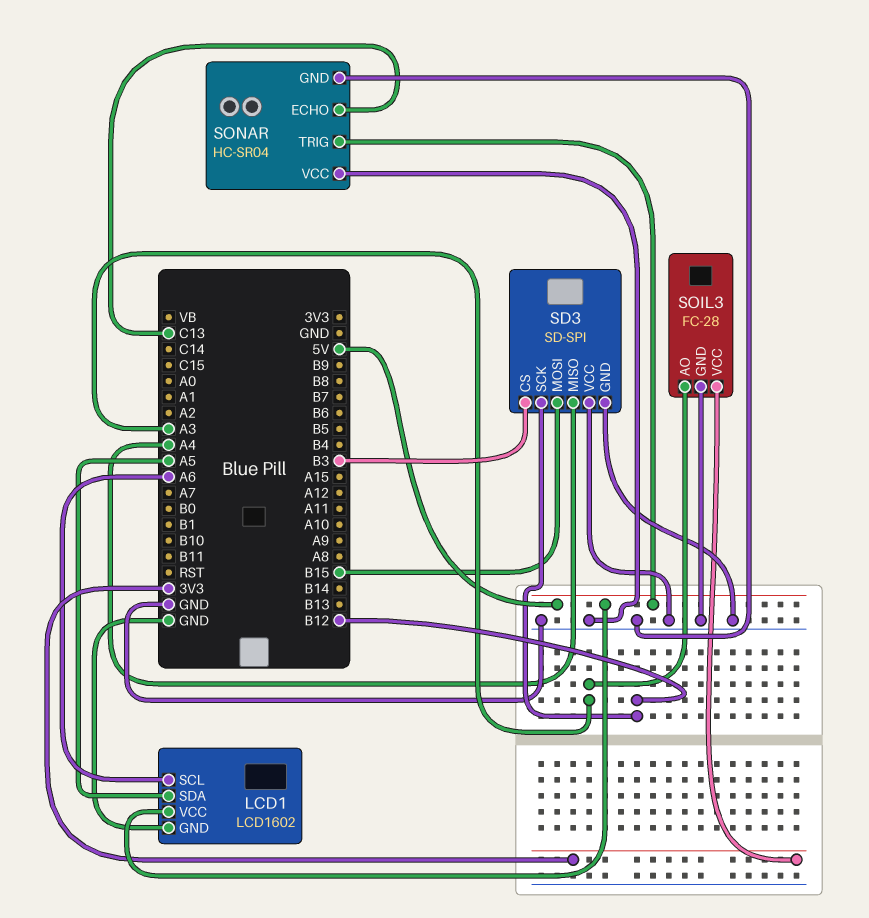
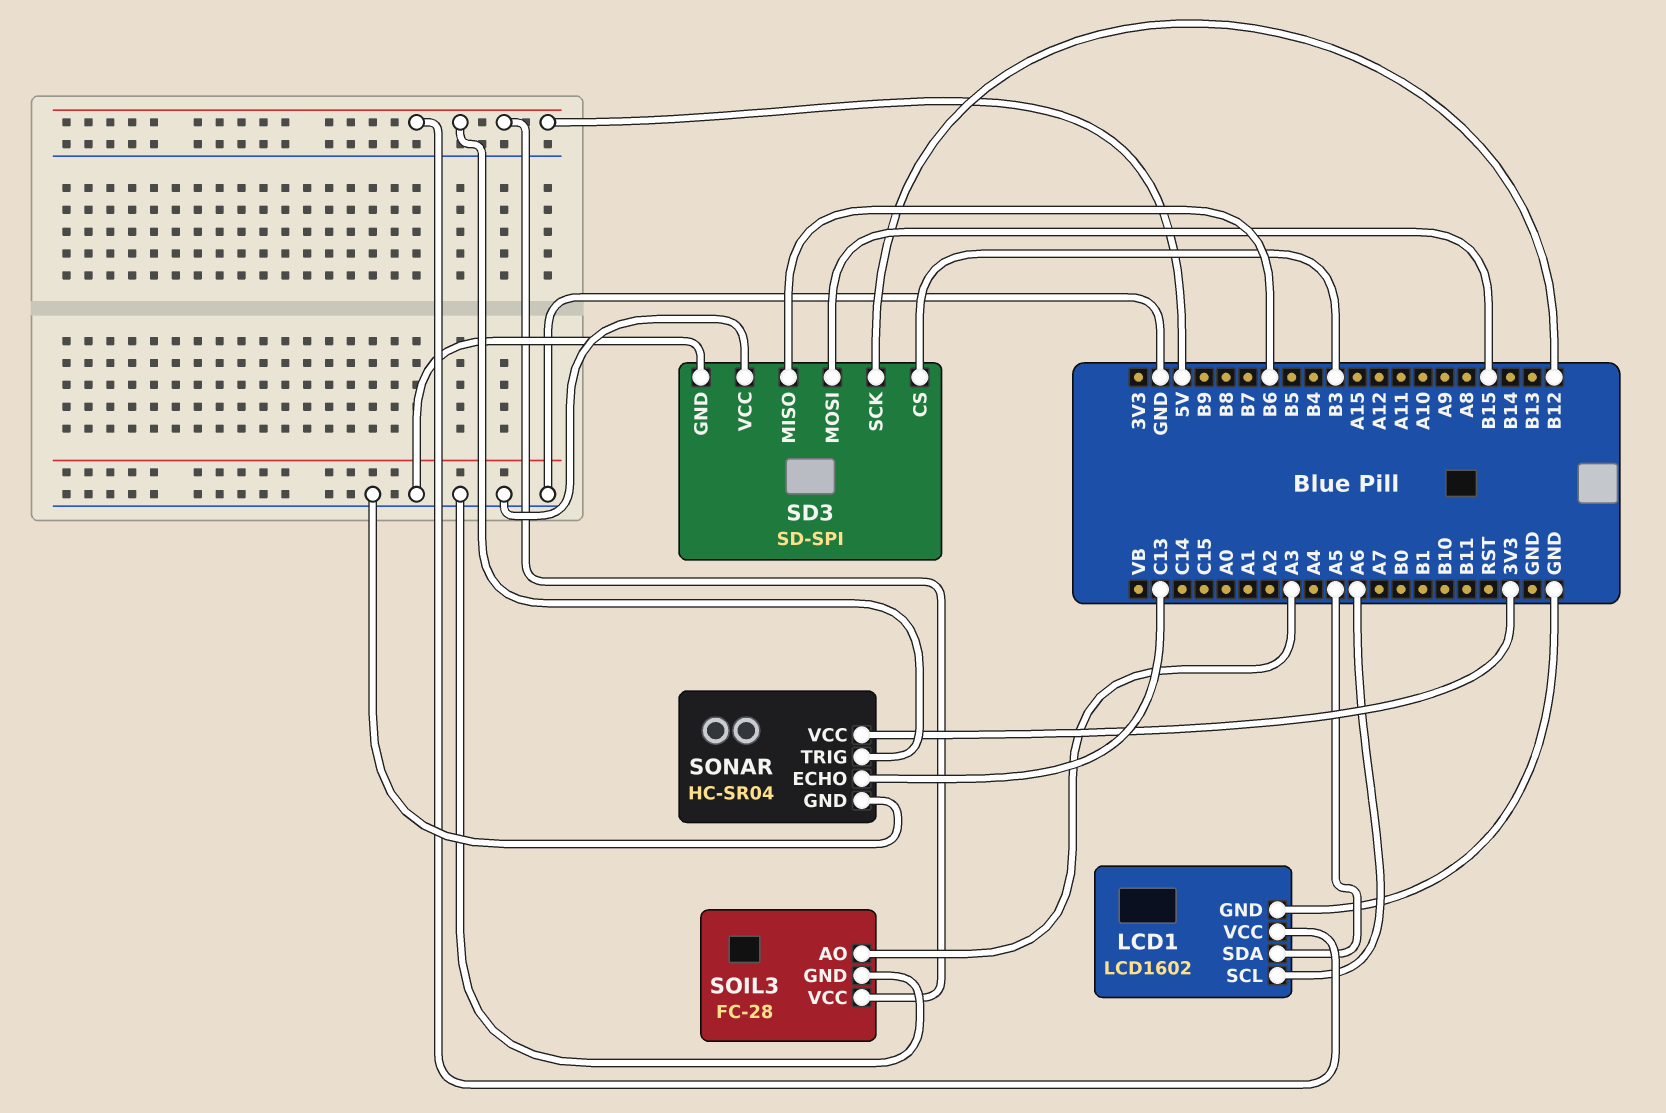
SD3 pin MISO: A4 -> B6
SOIL3 pin VCC: 3V3 -> 5V
SONAR pin VCC: GND -> 3V3

